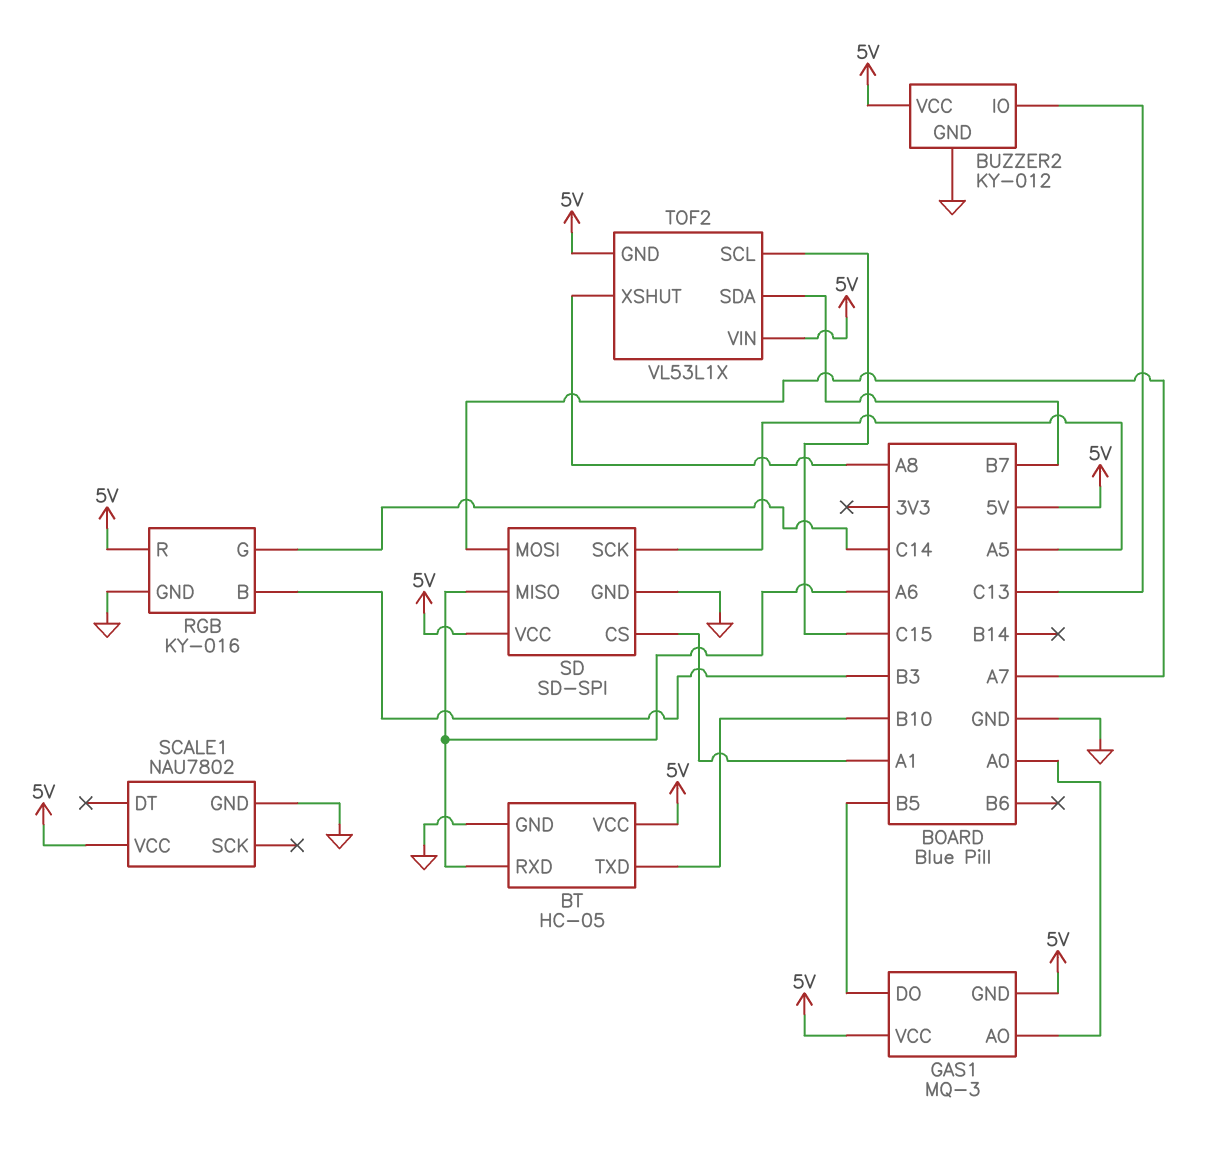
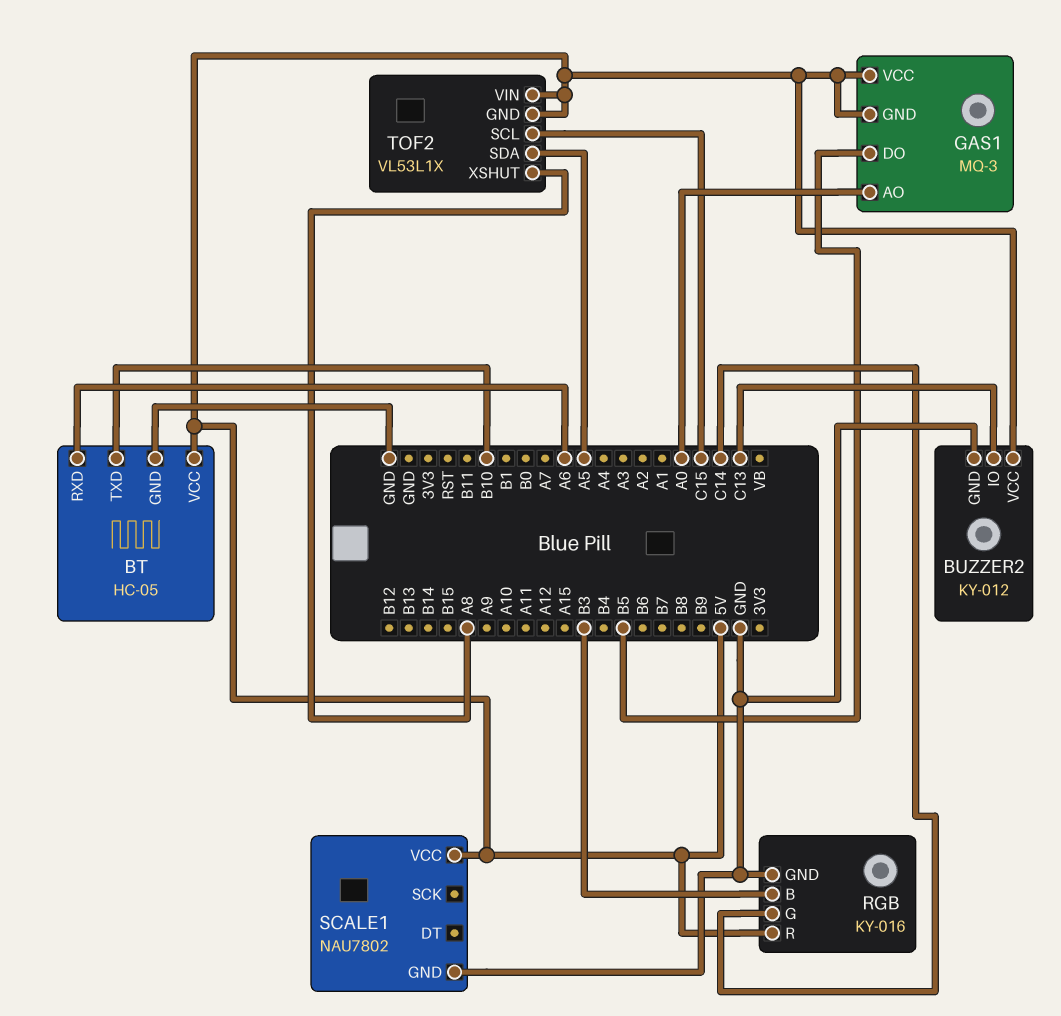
SD: SD-SPI -> none
SD pin CS: A1 -> none
SD pin GND: GND -> none
SD pin MISO: A6 -> none
SD pin MOSI: A7 -> none
SD pin SCK: A5 -> none
SD pin VCC: 5V -> none
TOF2 pin SDA: B7 -> A5

